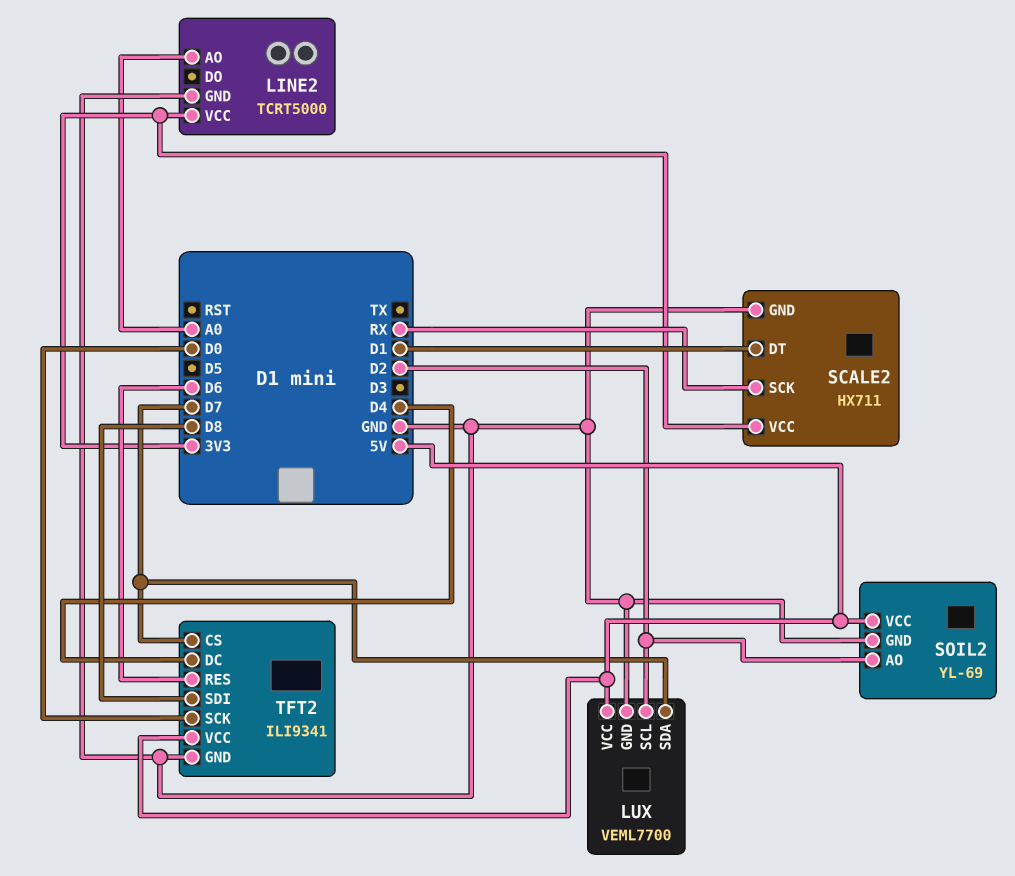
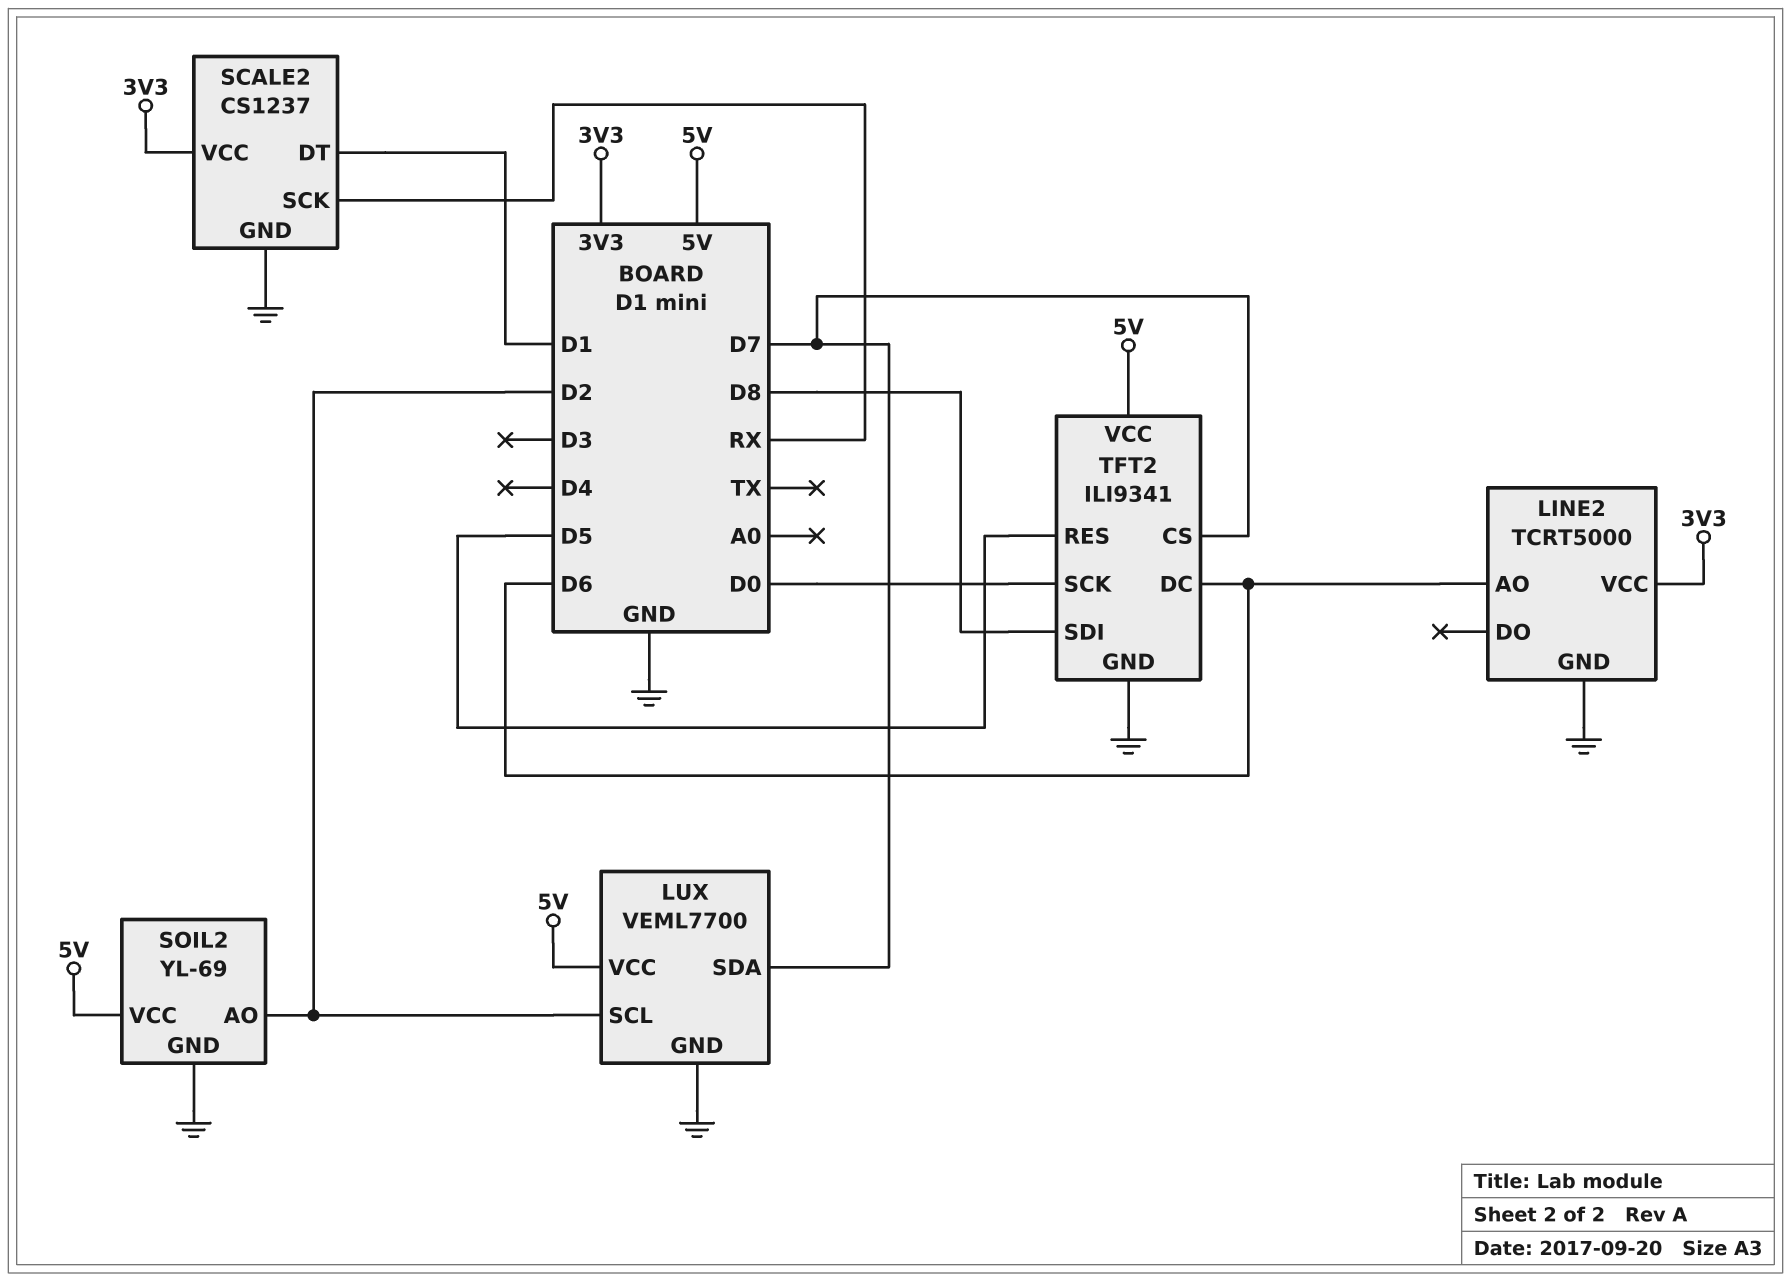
LINE2 pin AO: A0 -> D6
SCALE2: HX711 -> CS1237
TFT2 pin DC: D4 -> D6
TFT2 pin RES: D6 -> D5

